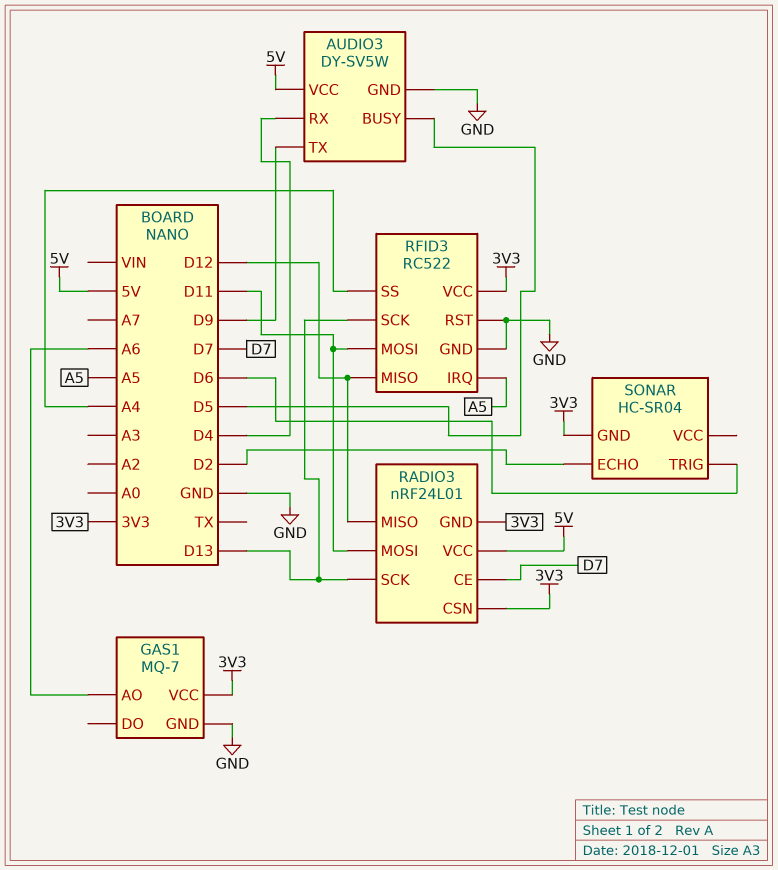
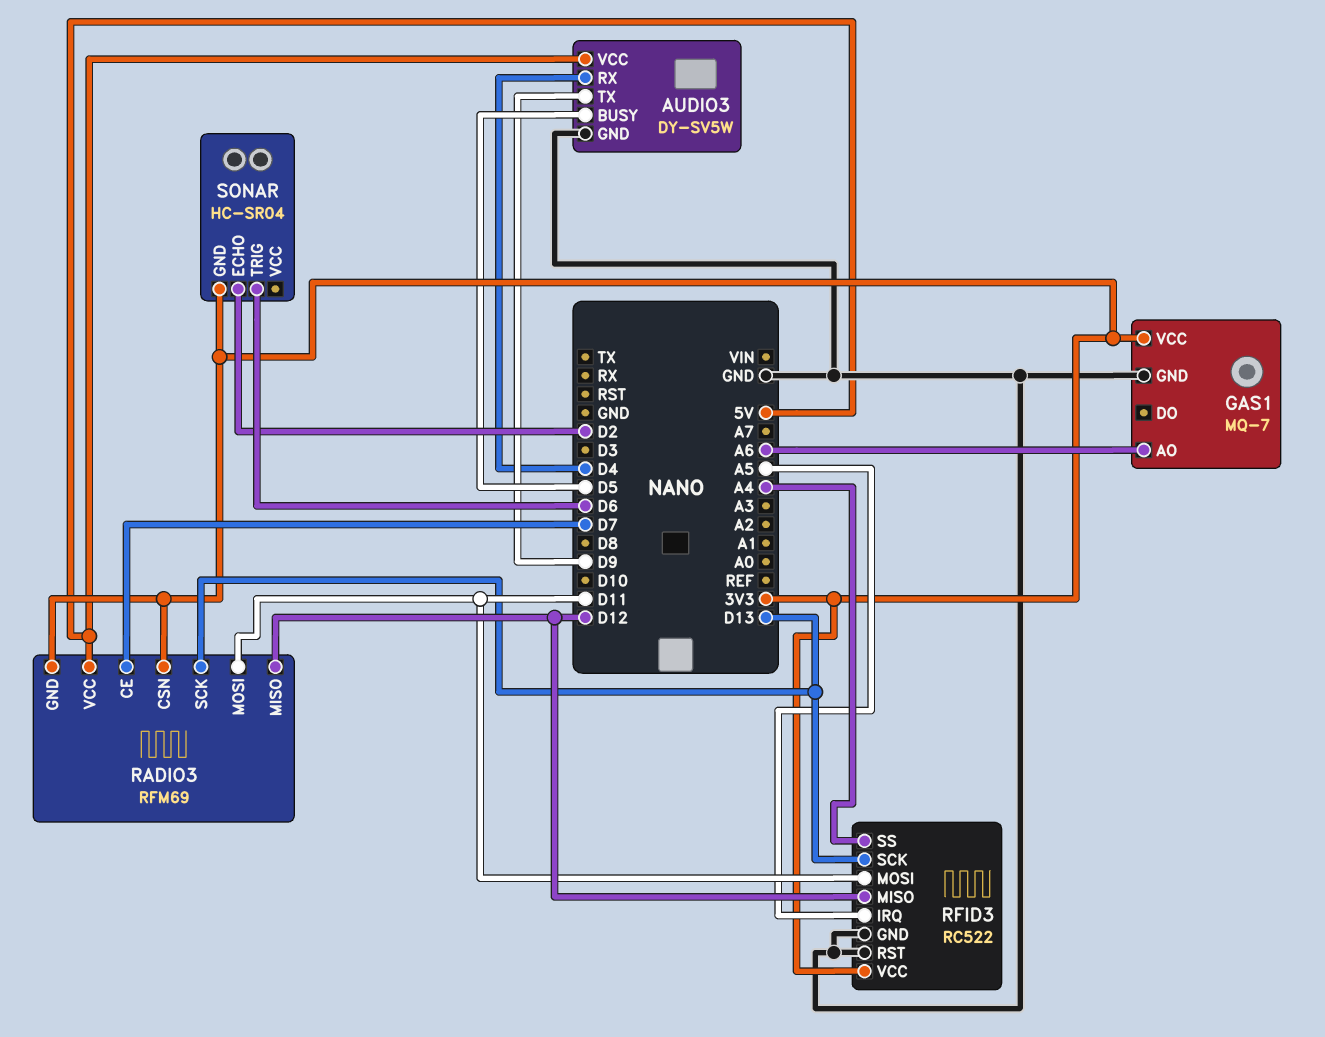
RADIO3: nRF24L01 -> RFM69

